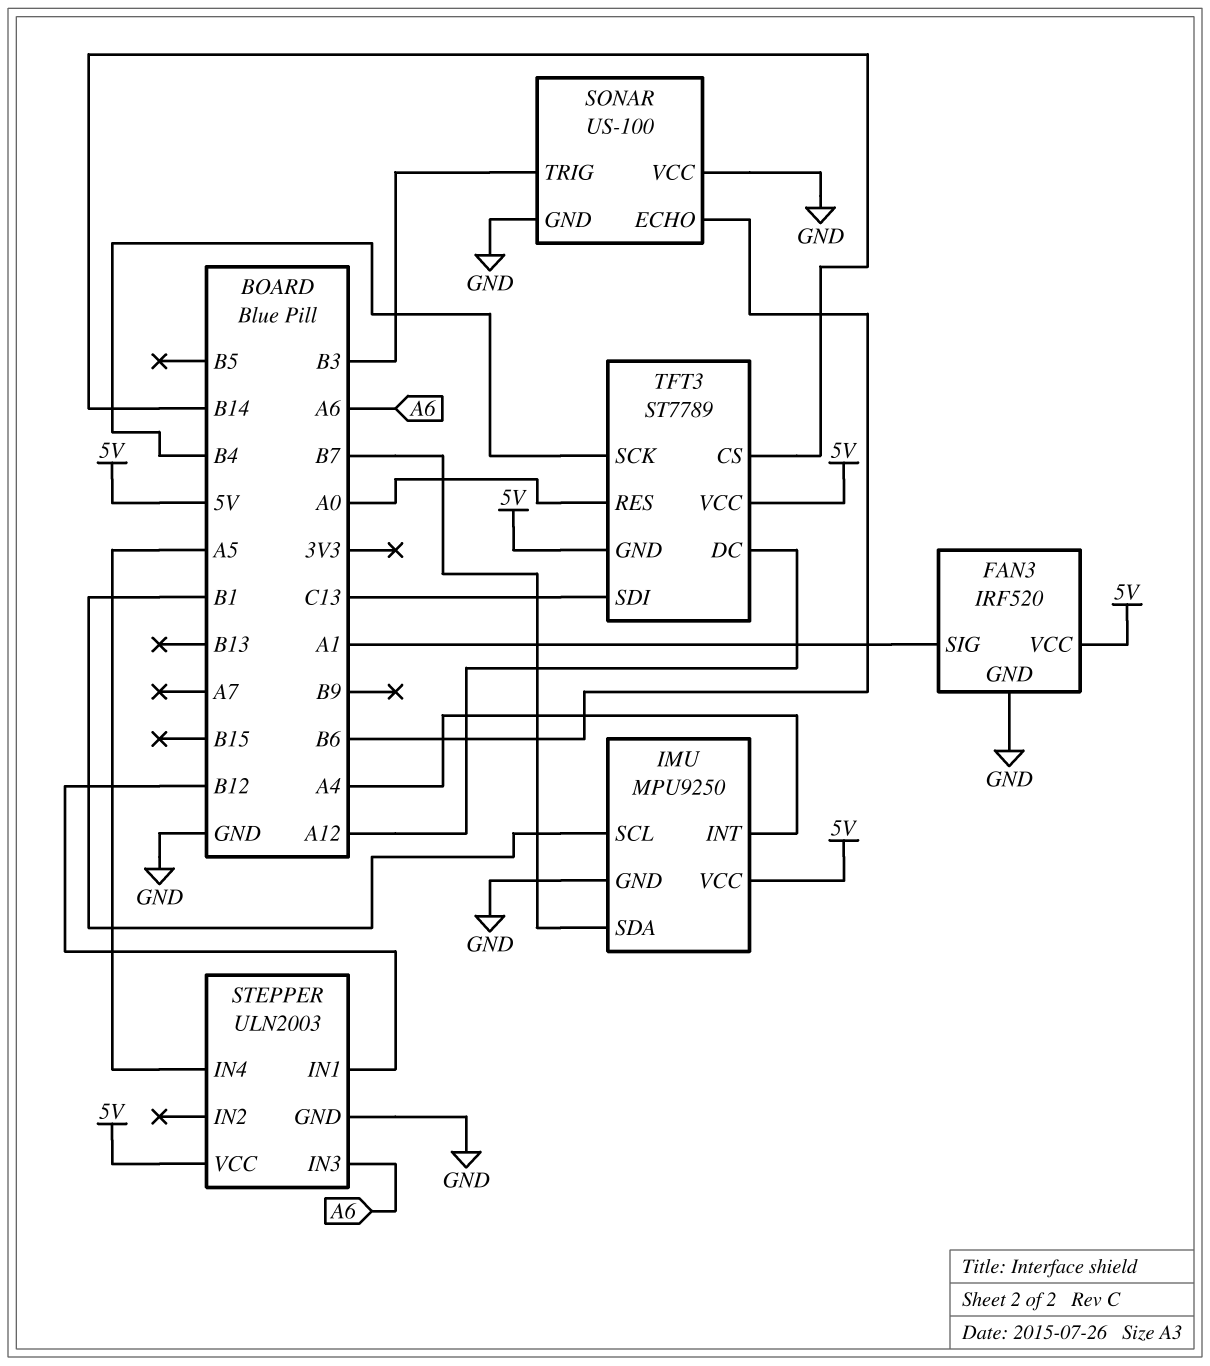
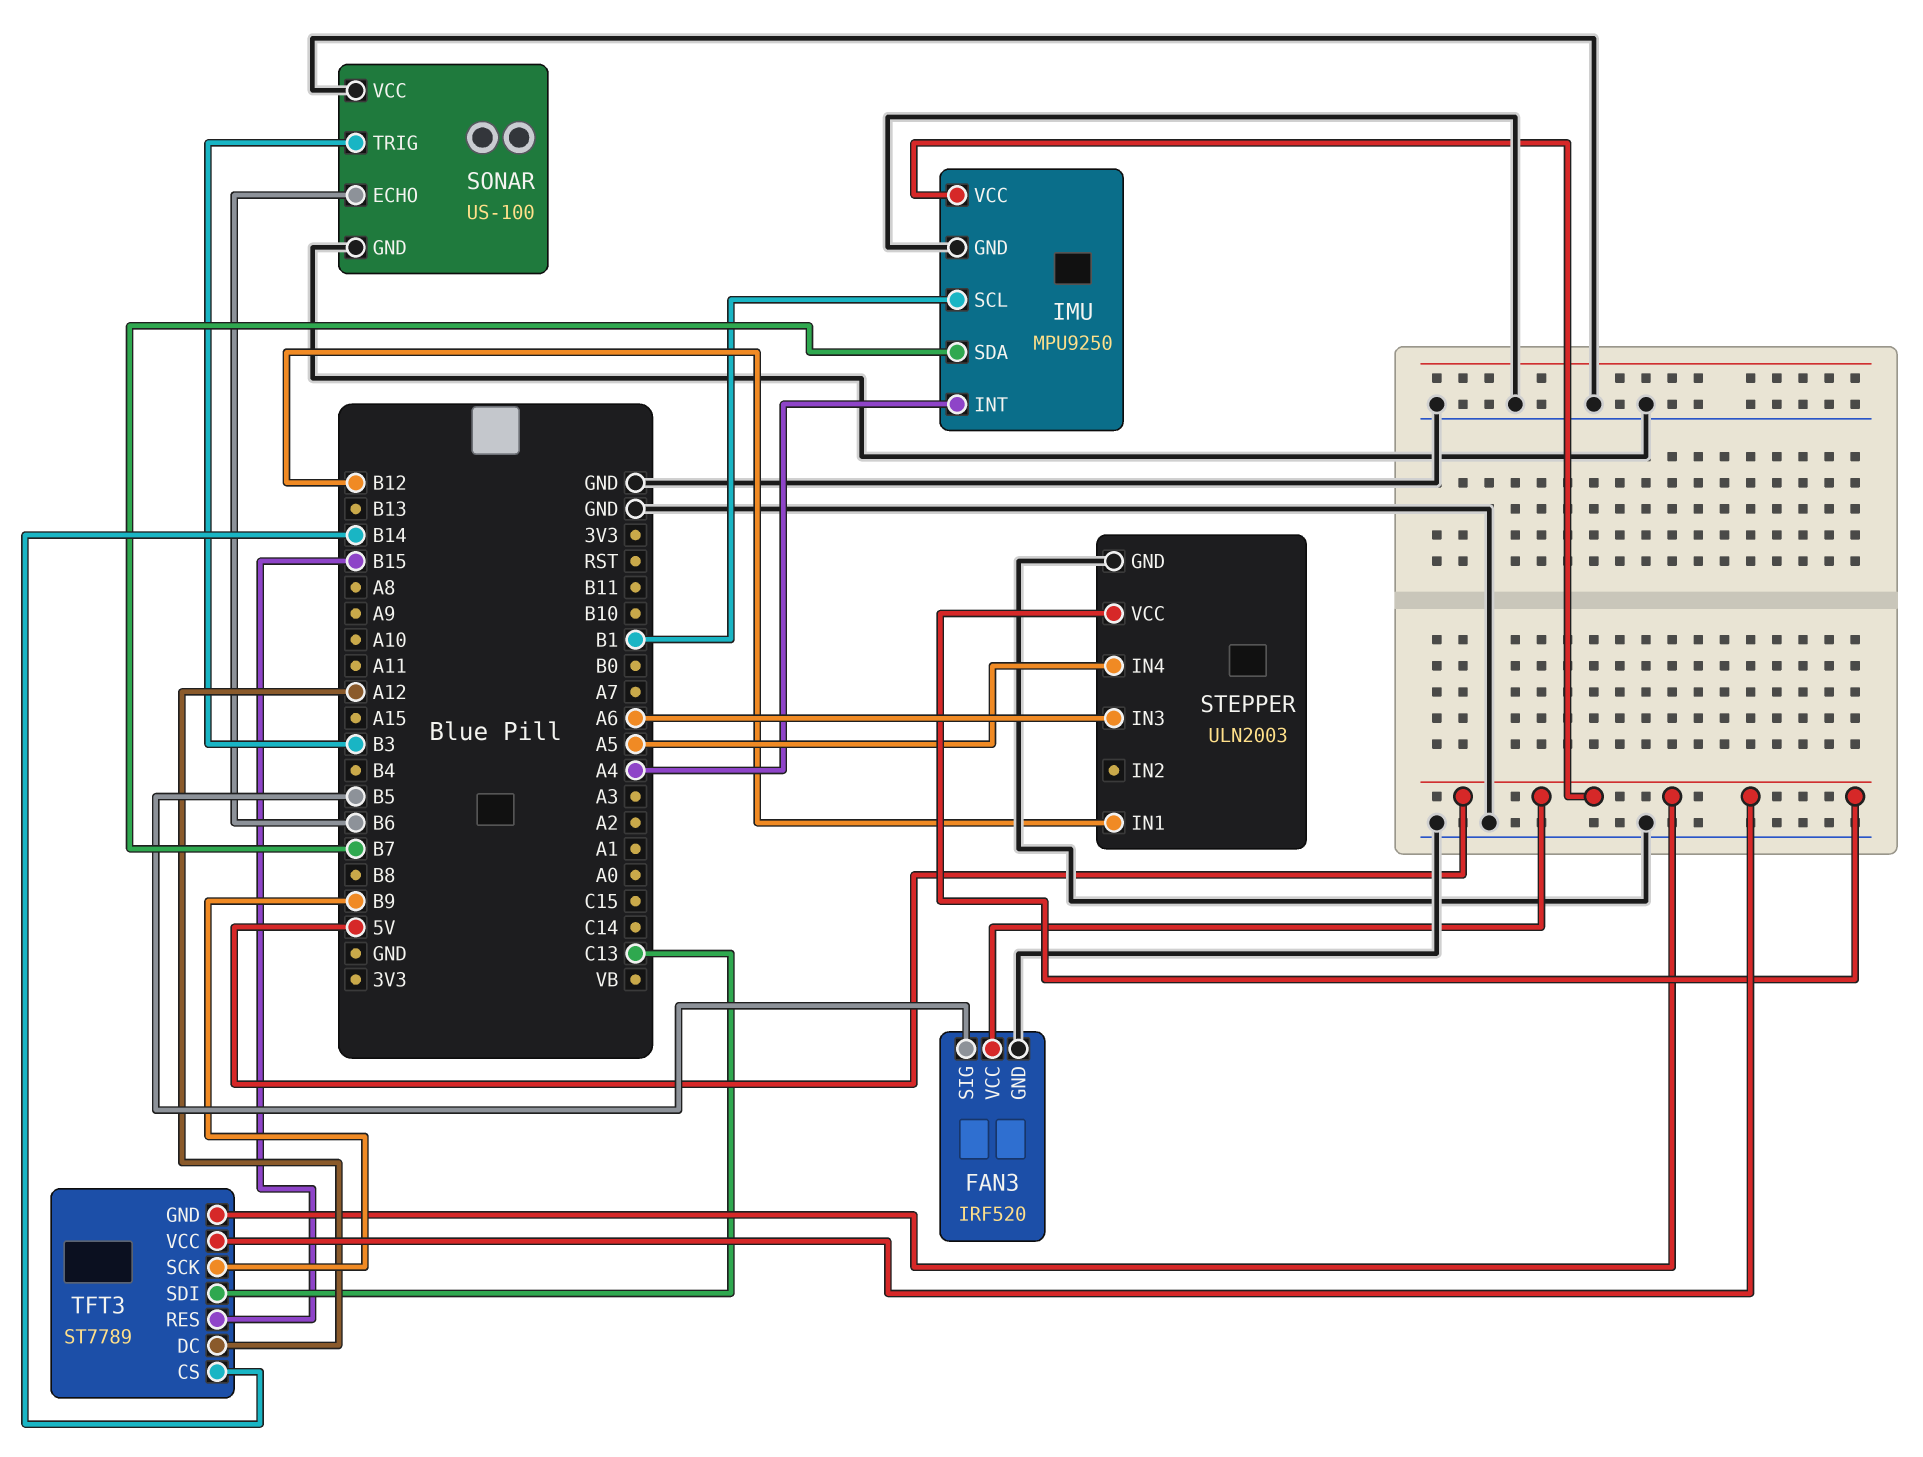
FAN3 pin SIG: A1 -> B5
TFT3 pin RES: A0 -> B15
TFT3 pin SCK: B4 -> B9

